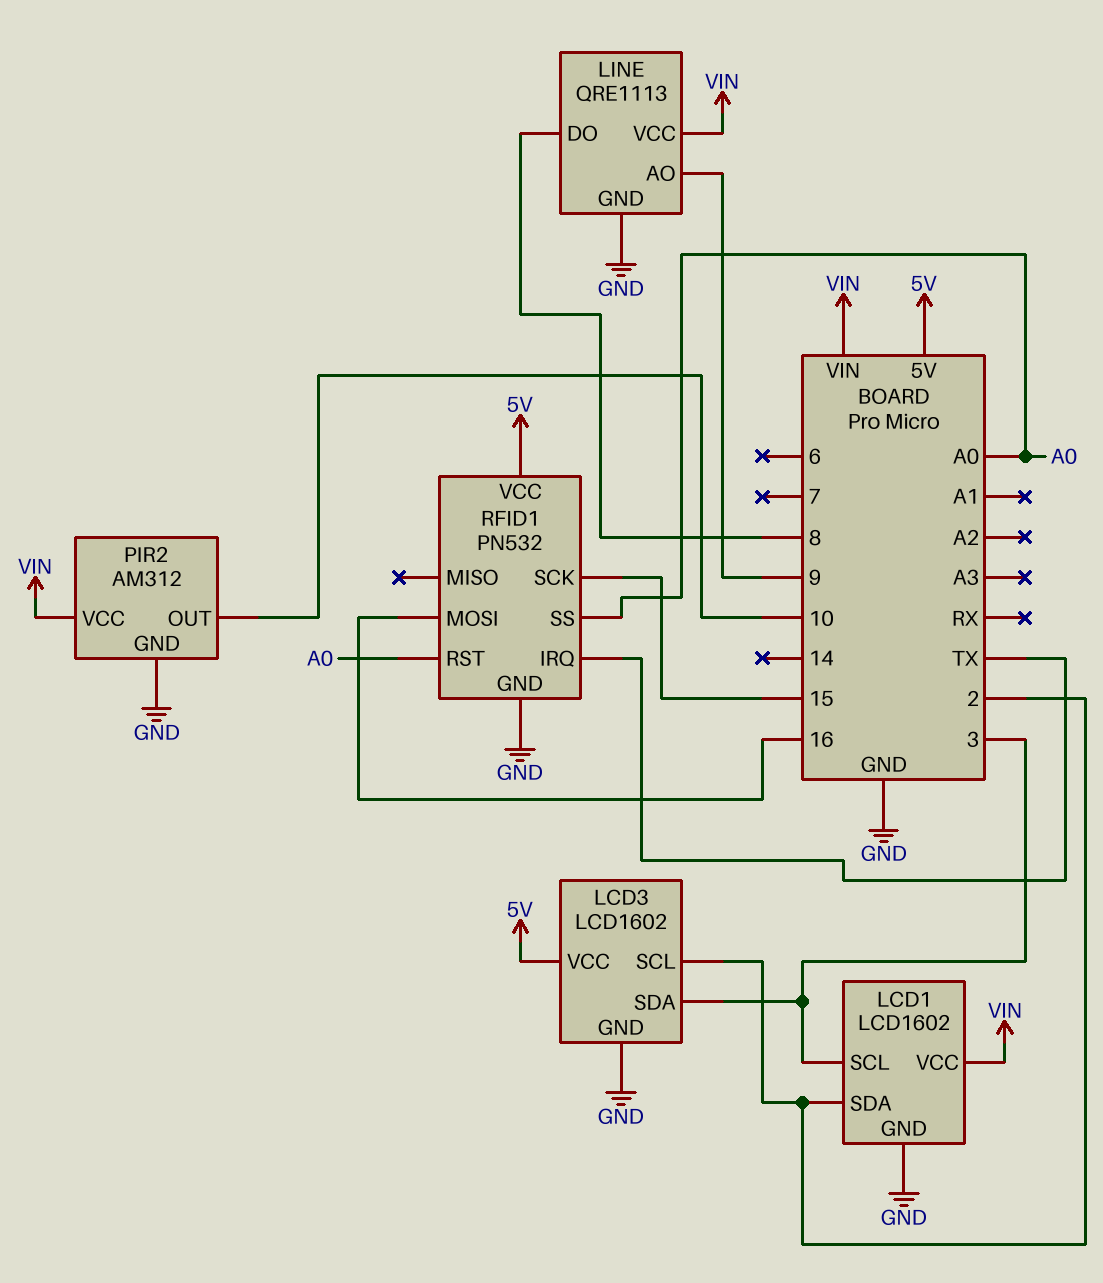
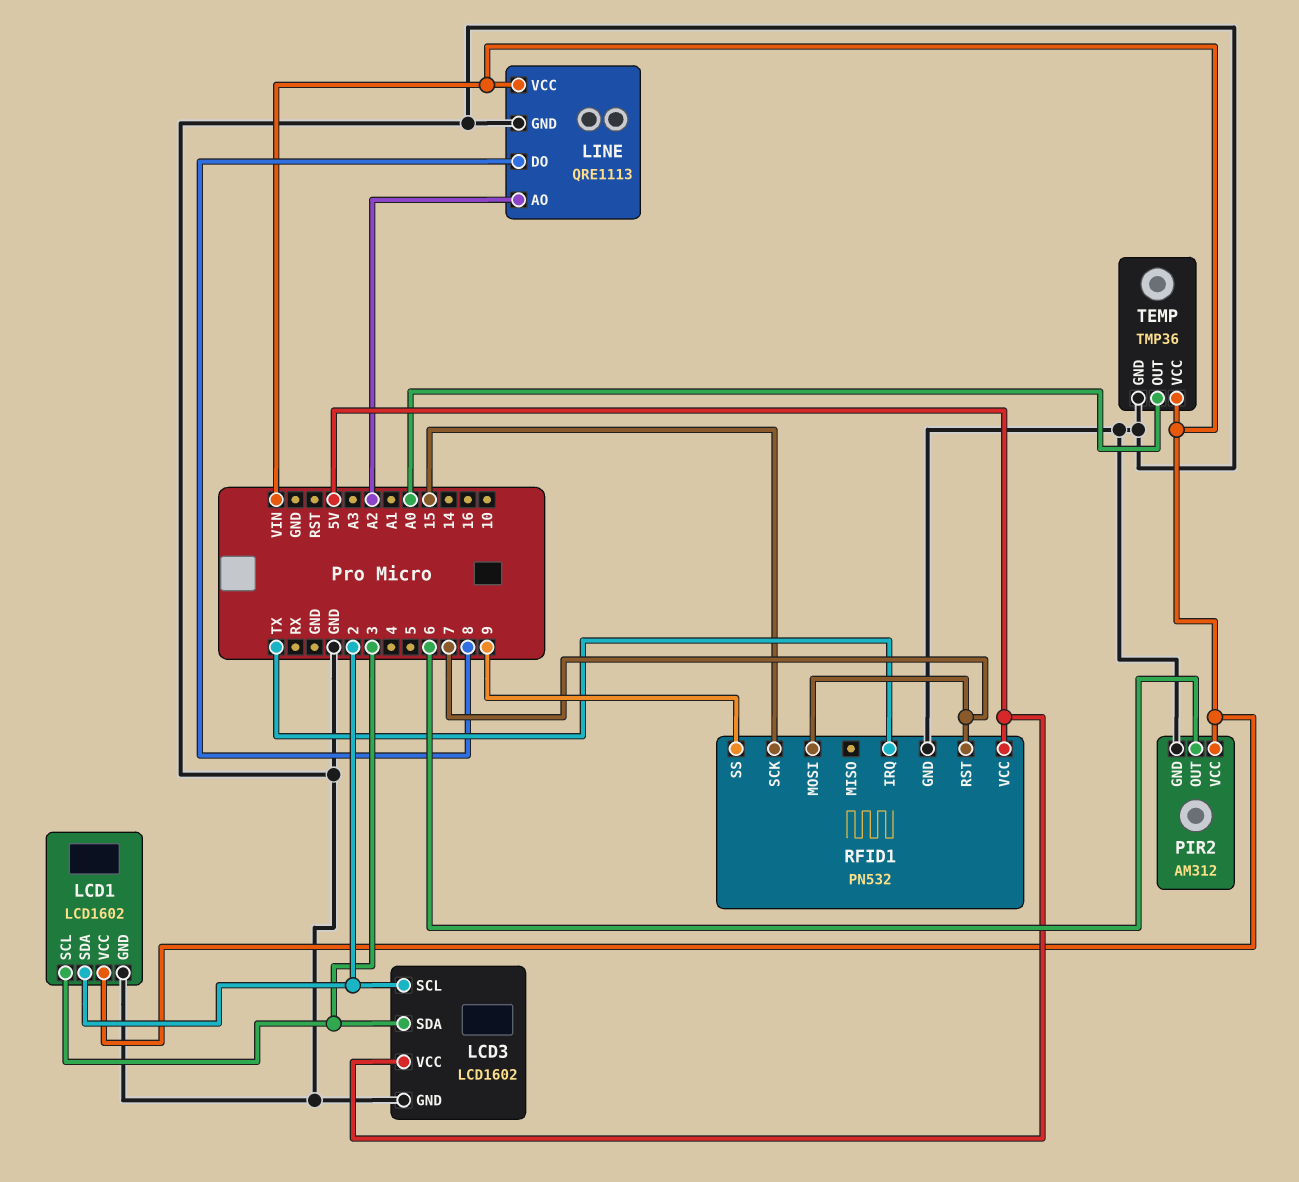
LINE pin AO: 9 -> A2
PIR2 pin OUT: 10 -> 6
RFID1 pin MOSI: 16 -> 7
RFID1 pin RST: A0 -> 7
RFID1 pin SS: A0 -> 9
TEMP: none -> TMP36
TEMP pin GND: none -> GND
TEMP pin OUT: none -> A0
TEMP pin VCC: none -> VIN

